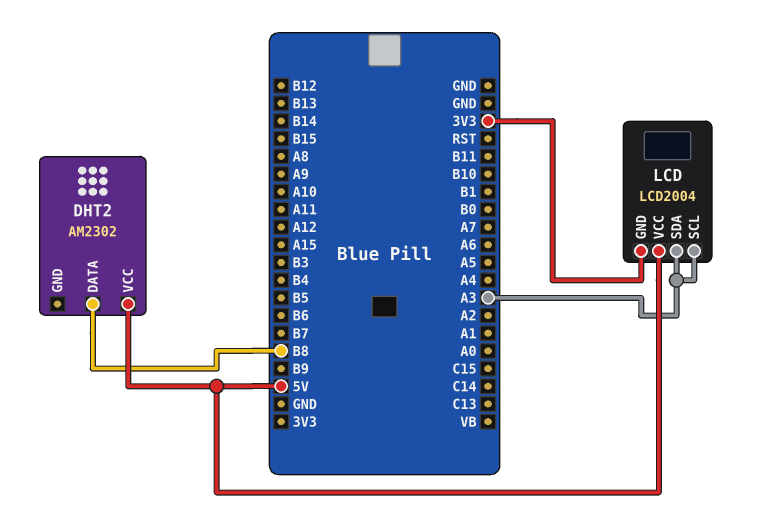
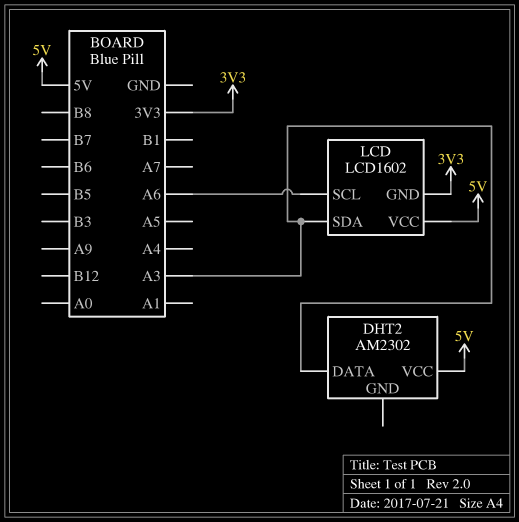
DHT2 pin DATA: B8 -> A3
LCD: LCD2004 -> LCD1602
LCD pin SCL: A3 -> A6

